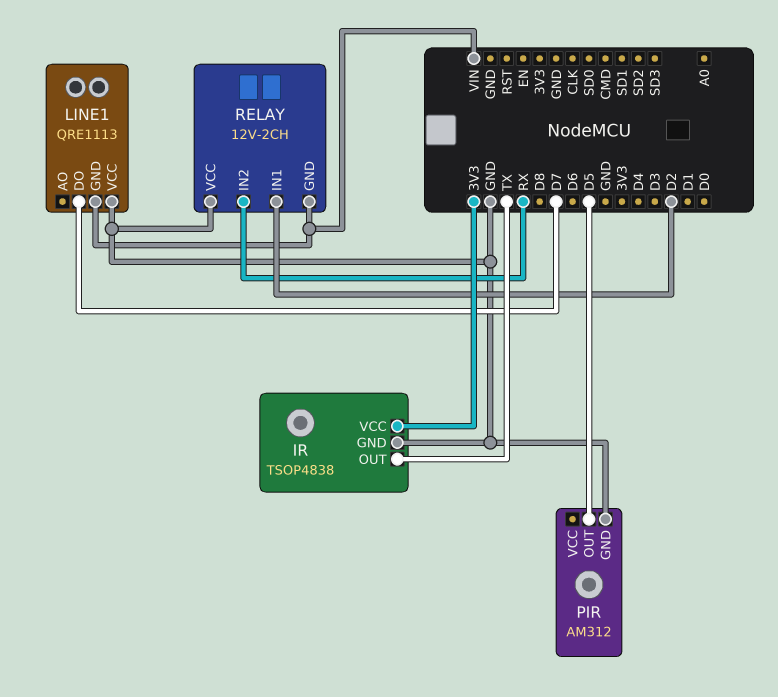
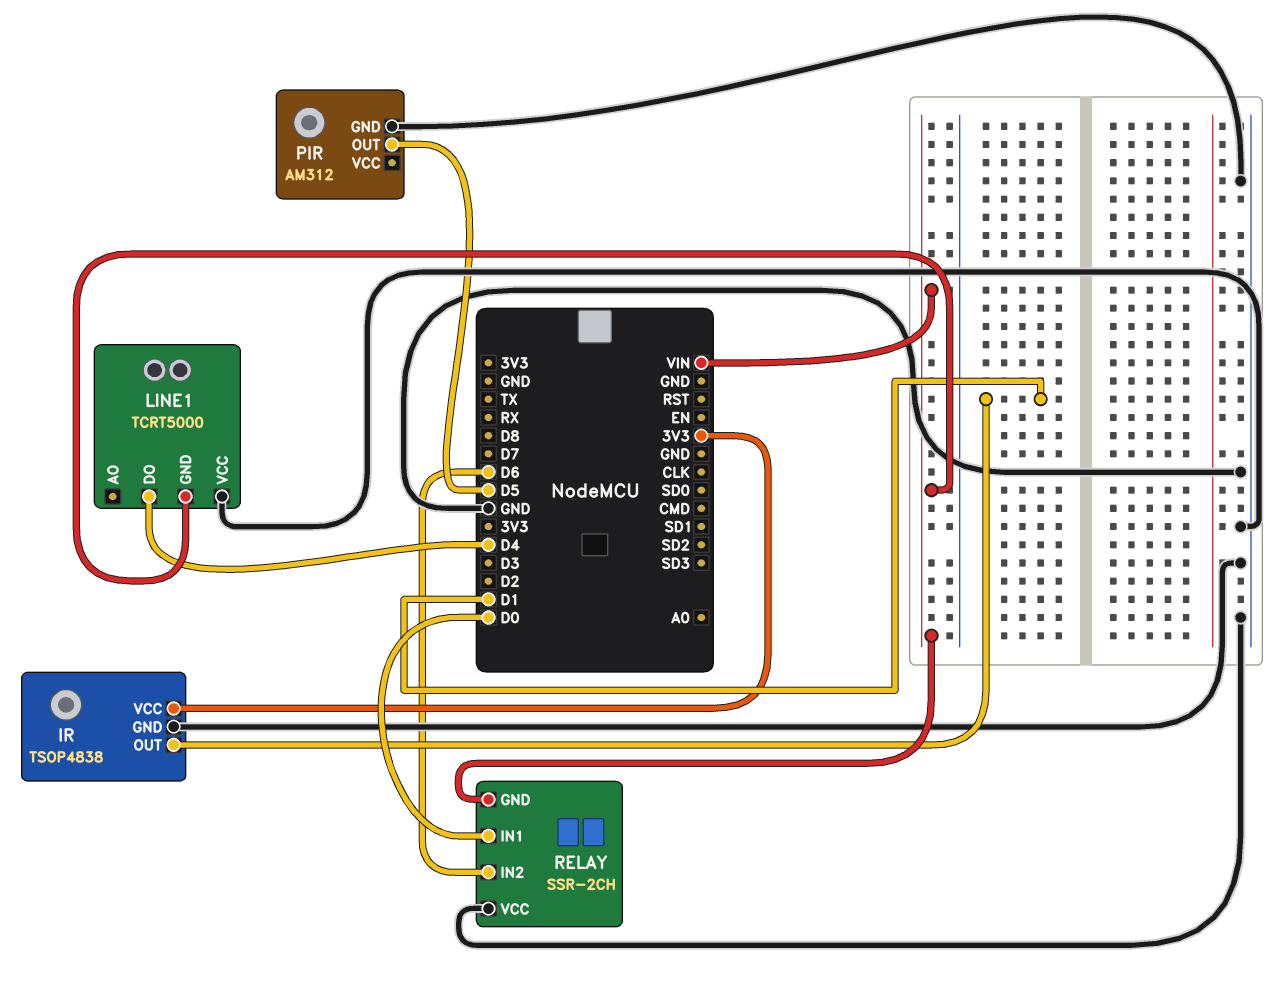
IR pin OUT: TX -> D1
LINE1: QRE1113 -> TCRT5000
LINE1 pin DO: D7 -> D4
RELAY: 12V-2CH -> SSR-2CH
RELAY pin IN1: D2 -> D0
RELAY pin IN2: RX -> D6

